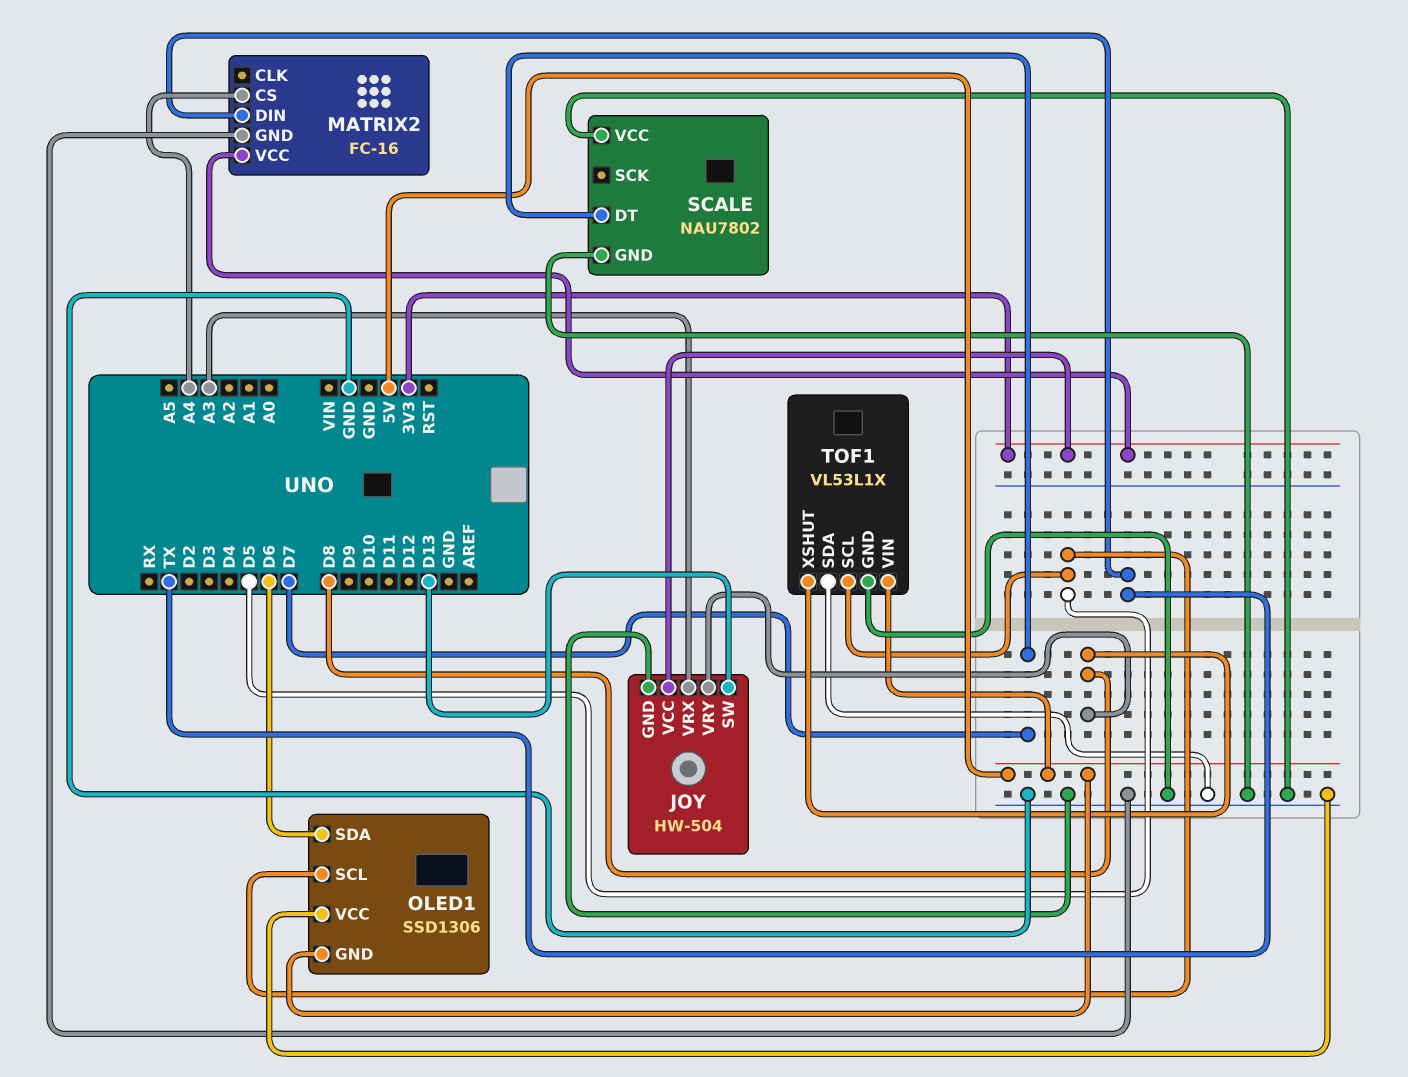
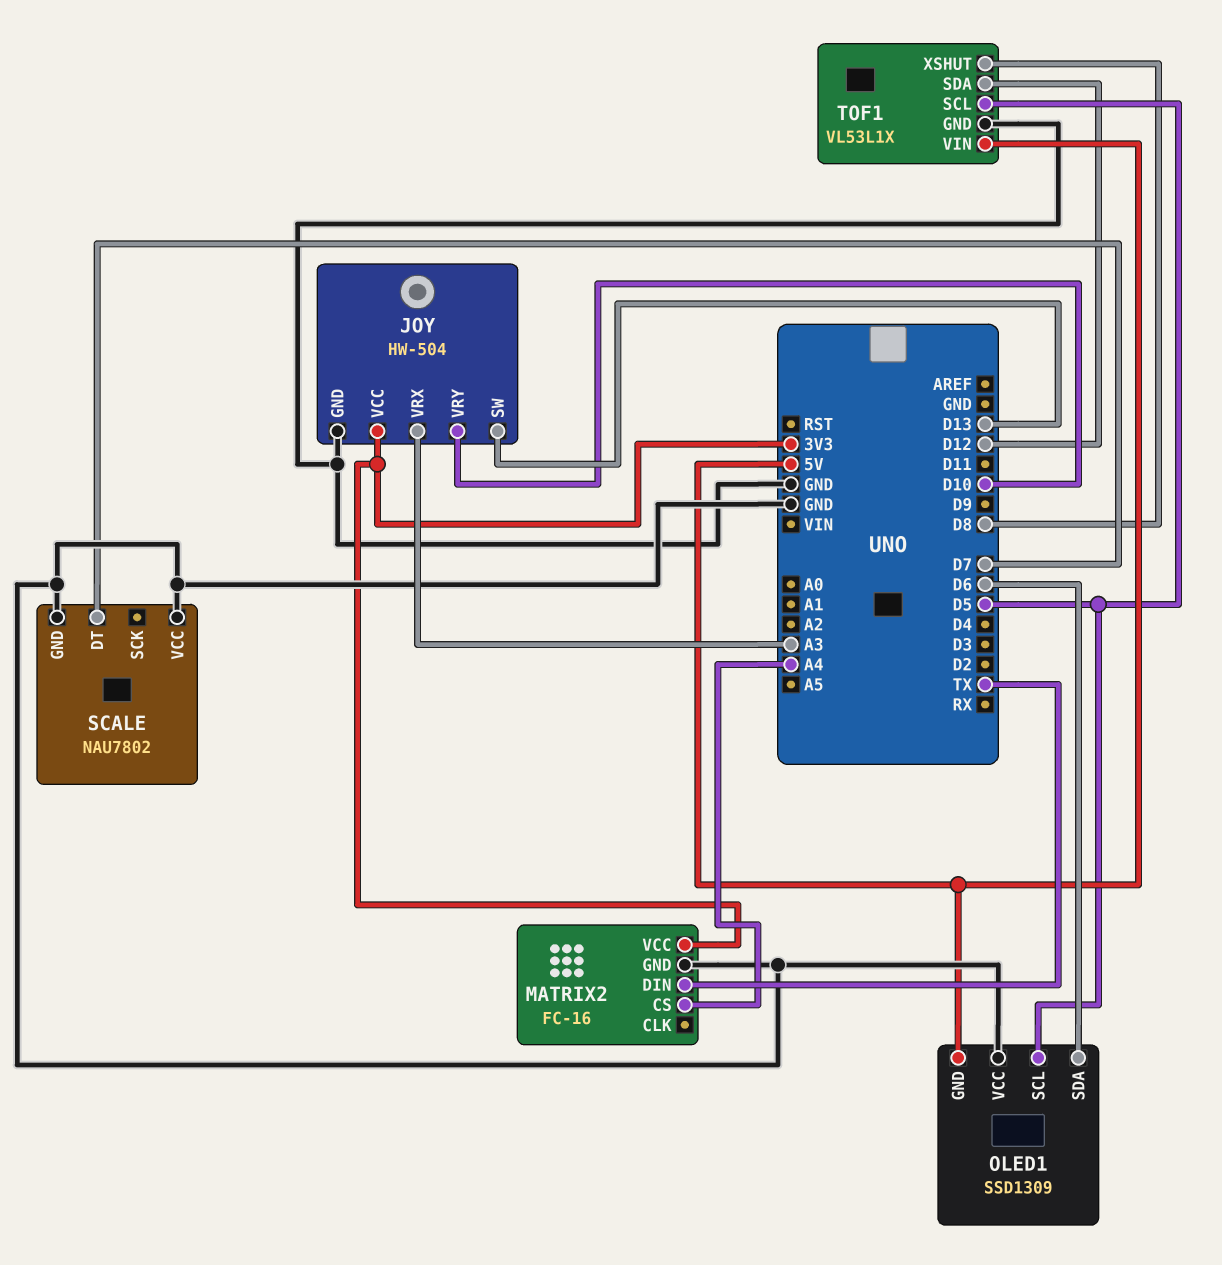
JOY pin VRY: D8 -> D10
OLED1: SSD1306 -> SSD1309
TOF1 pin SDA: GND -> D12

